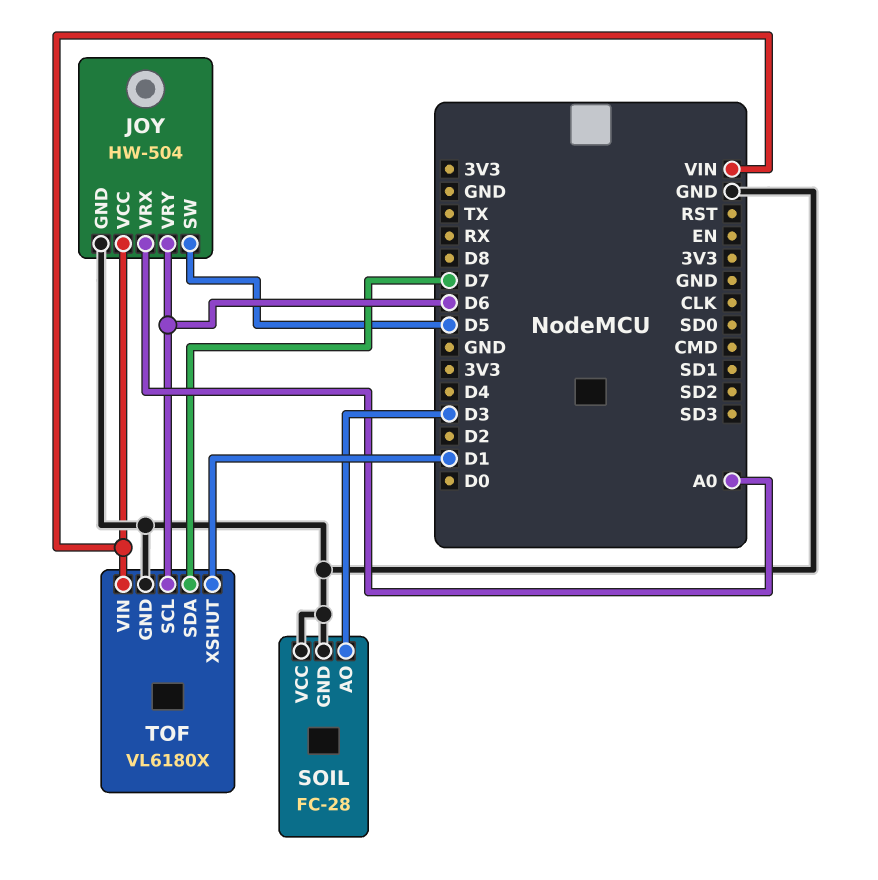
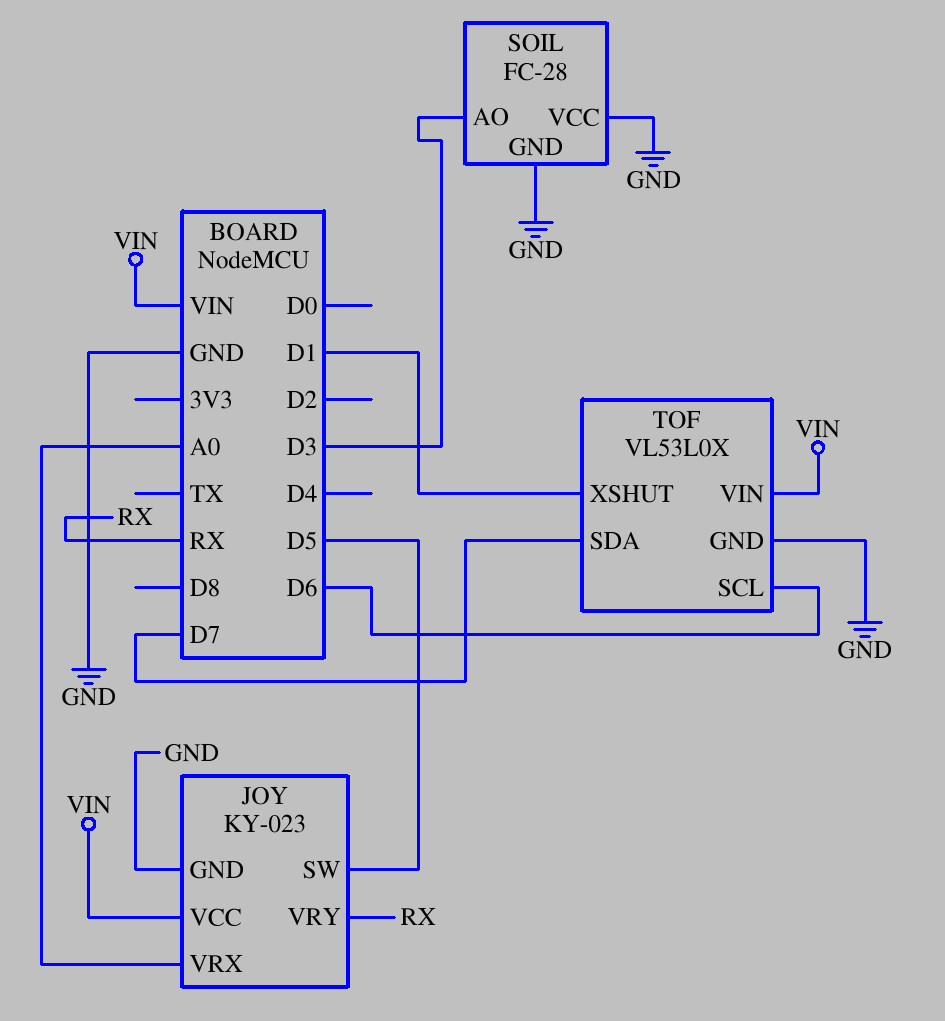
JOY: HW-504 -> KY-023
JOY pin VRY: D6 -> RX
TOF: VL6180X -> VL53L0X

